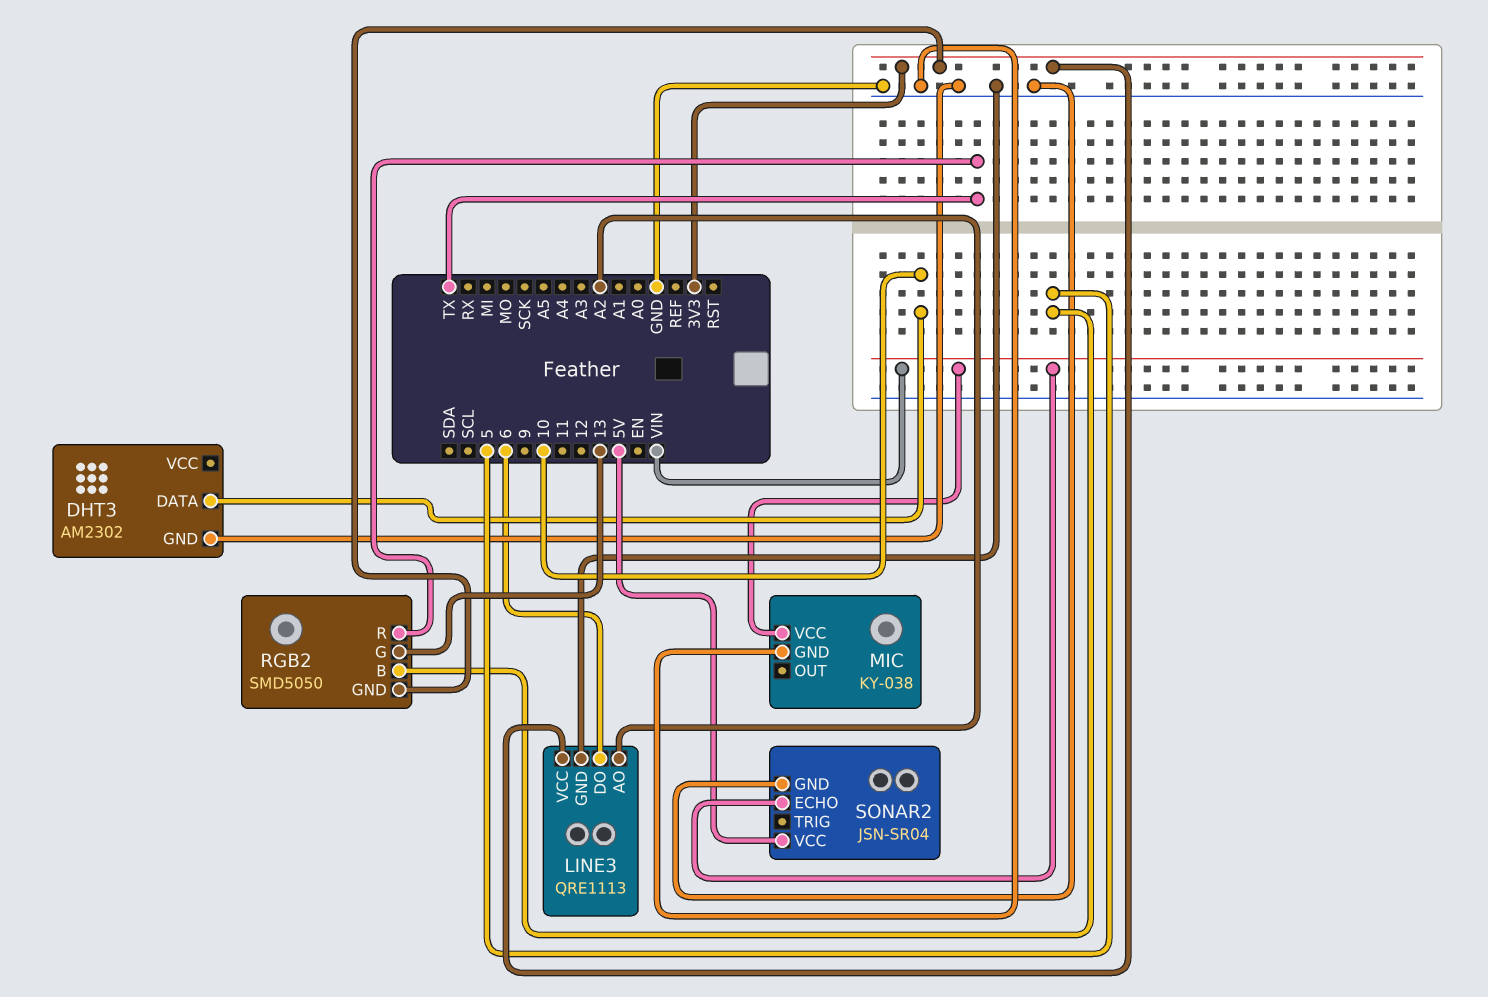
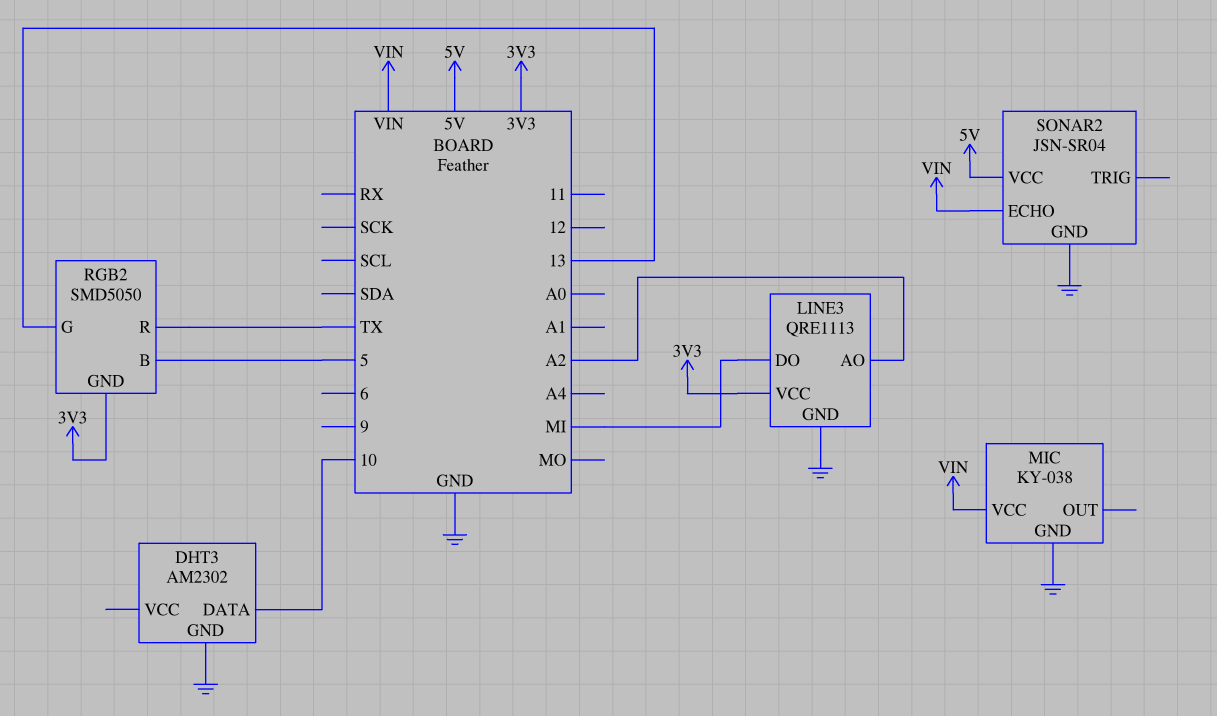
LINE3 pin DO: 6 -> MI

